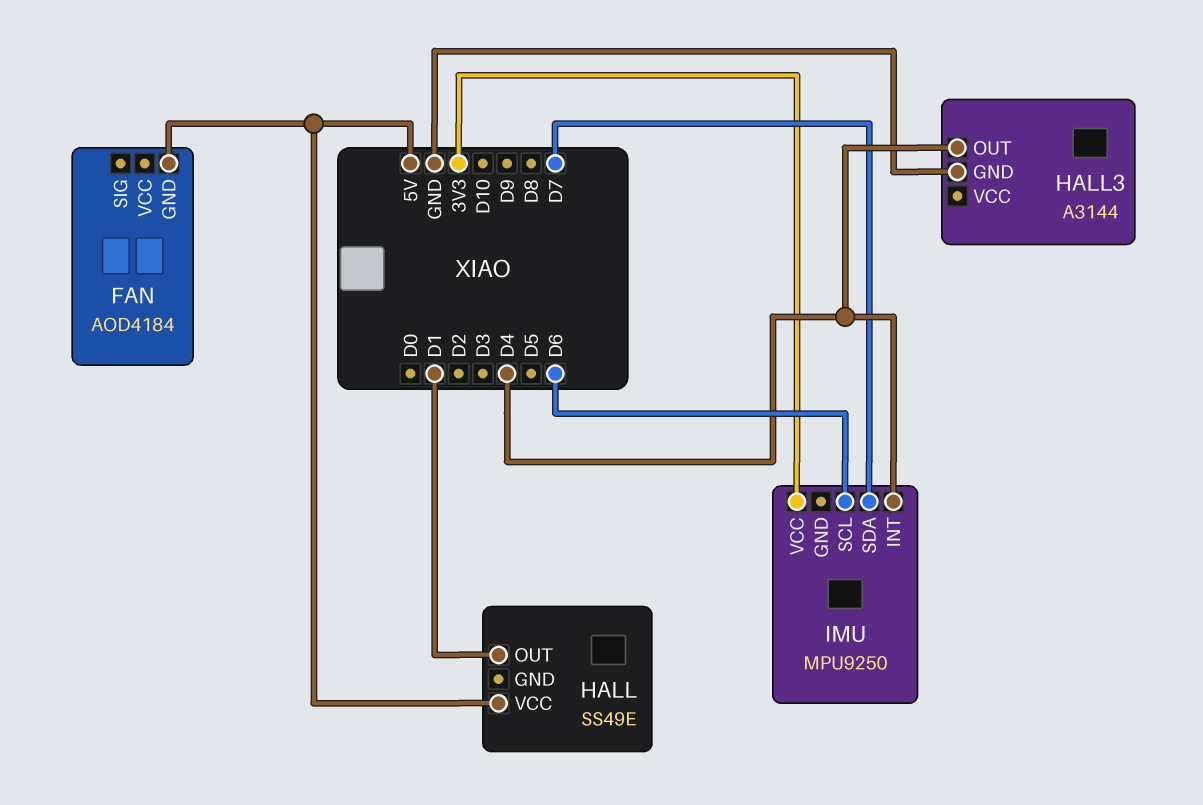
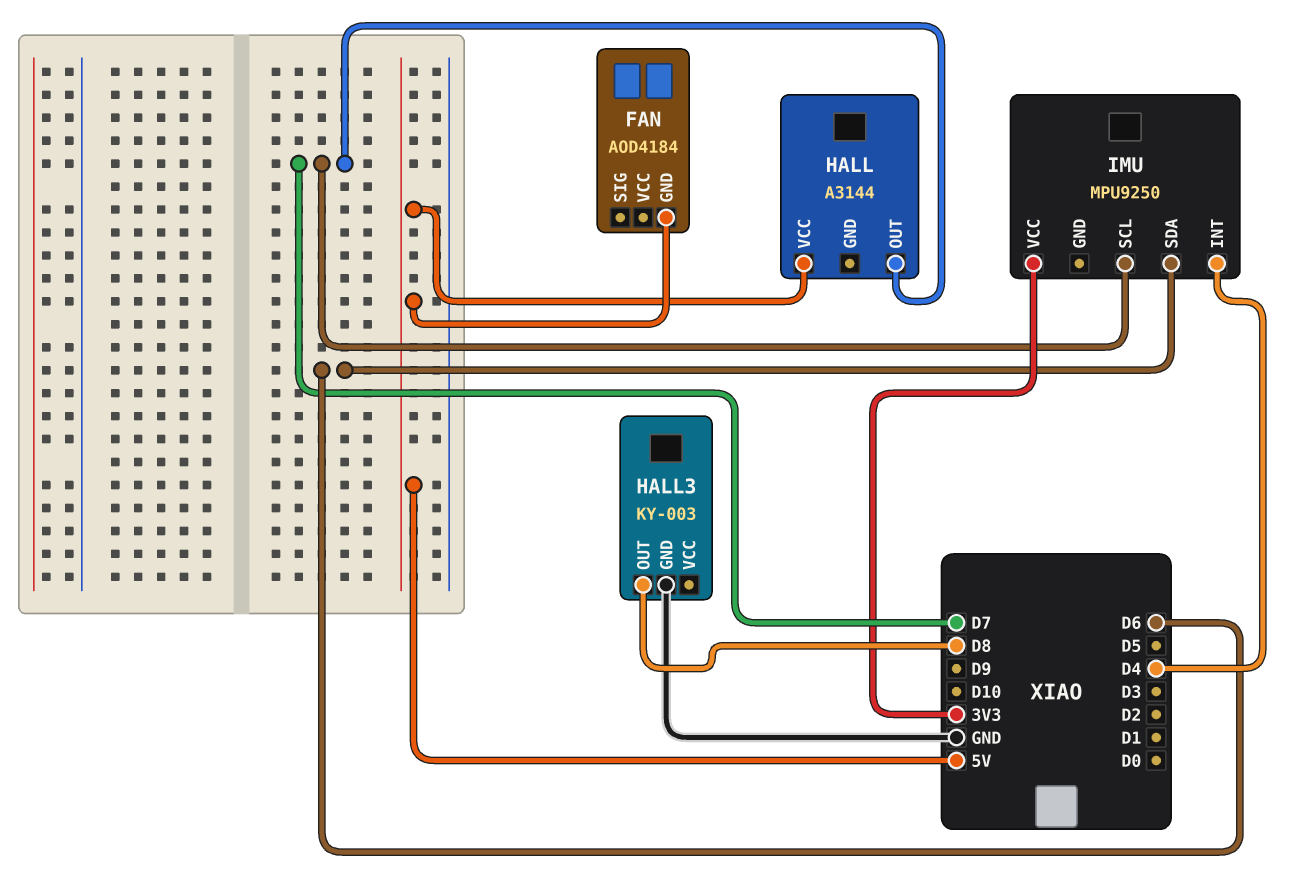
HALL: SS49E -> A3144
HALL pin OUT: D1 -> D7
HALL3: A3144 -> KY-003
HALL3 pin OUT: D4 -> D8
IMU pin SCL: D6 -> D7
IMU pin SDA: D7 -> D6

